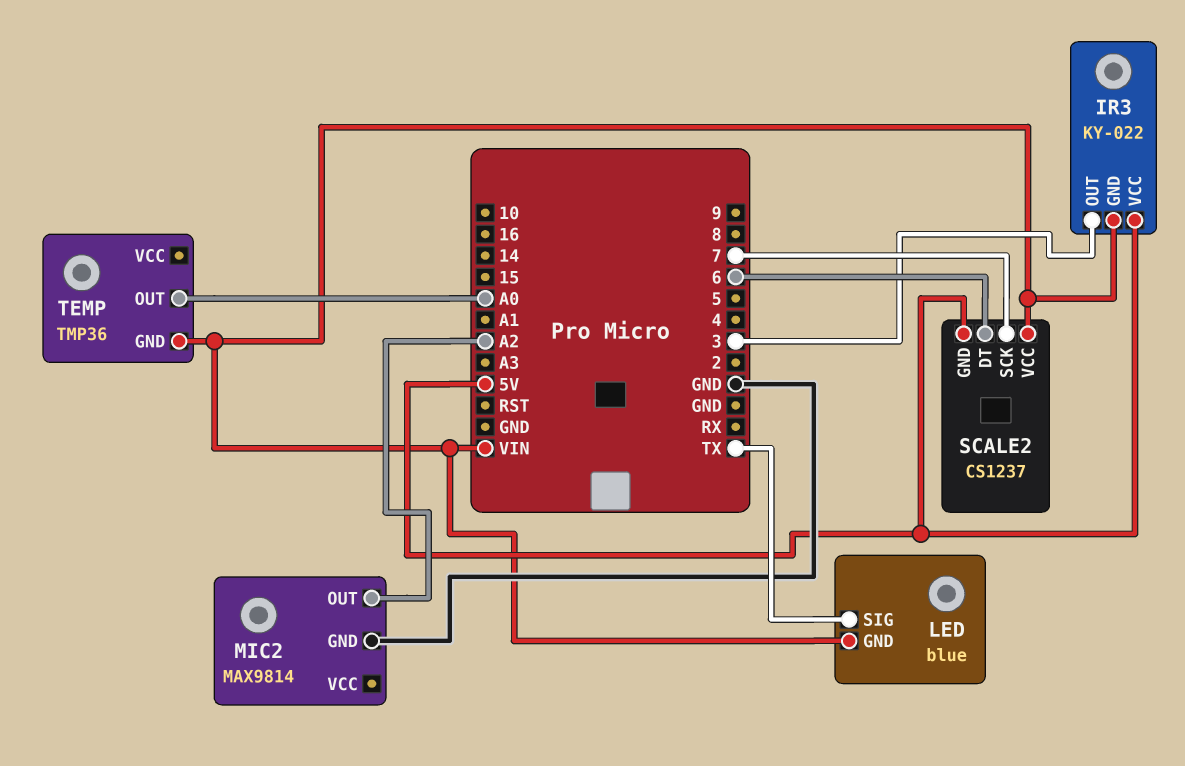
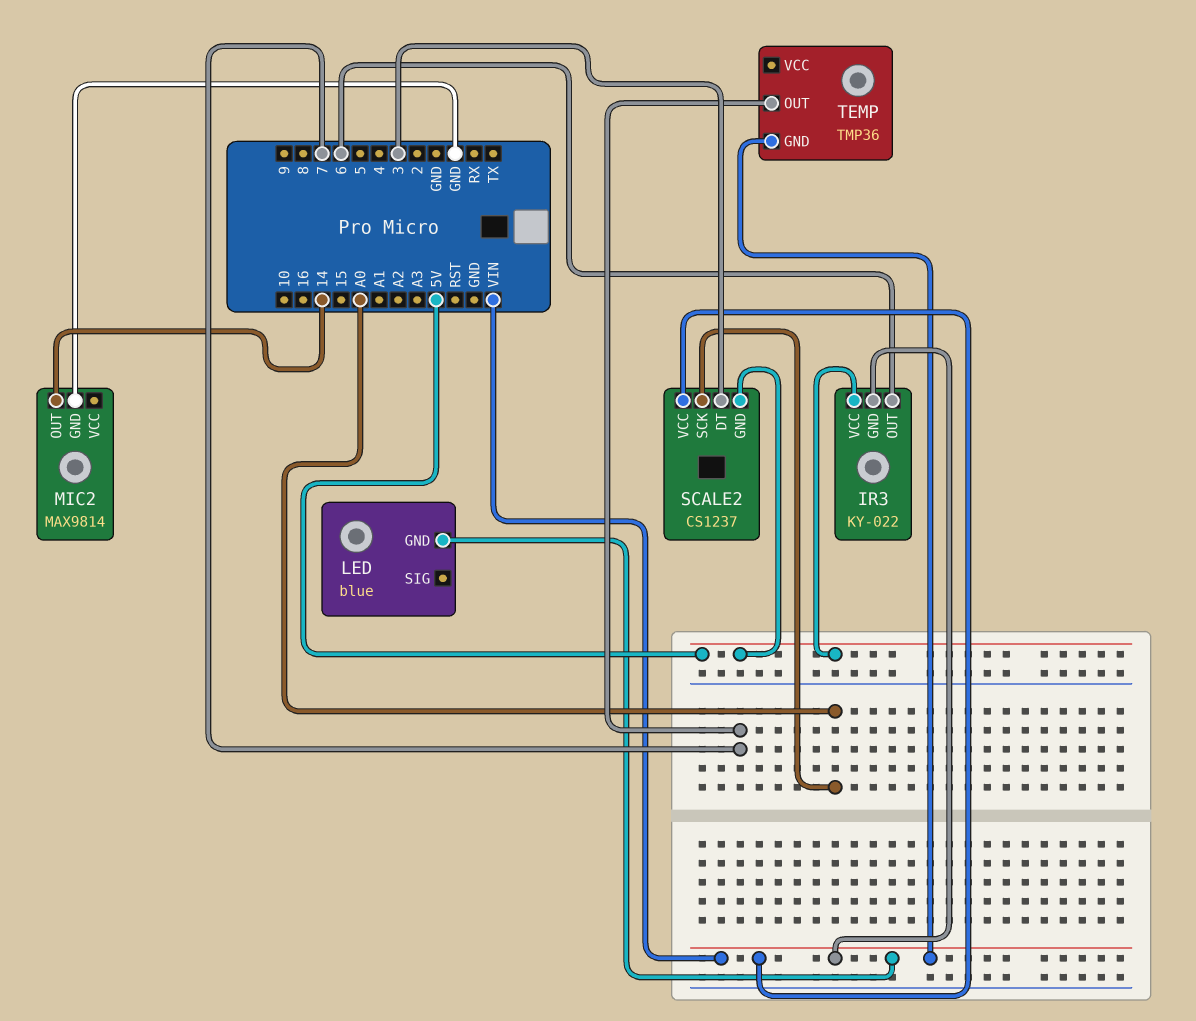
IR3 pin OUT: 3 -> 6
LED pin SIG: TX -> none
MIC2 pin OUT: A2 -> 14
SCALE2 pin DT: 6 -> 3
SCALE2 pin SCK: 7 -> A0
TEMP pin OUT: A0 -> 7

